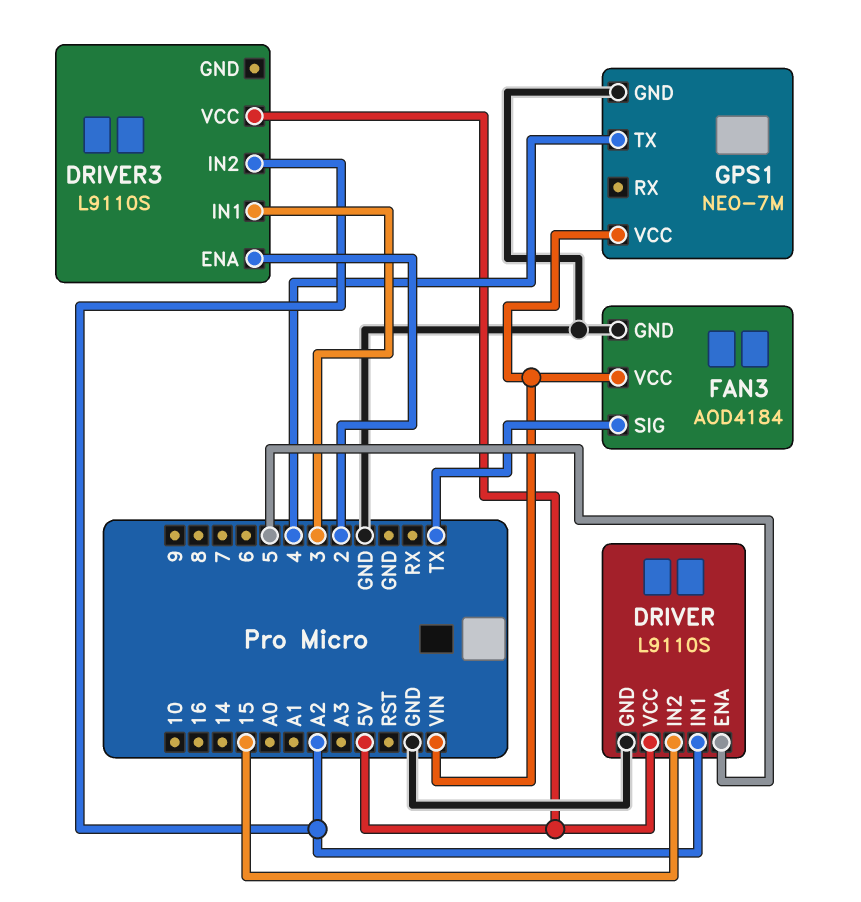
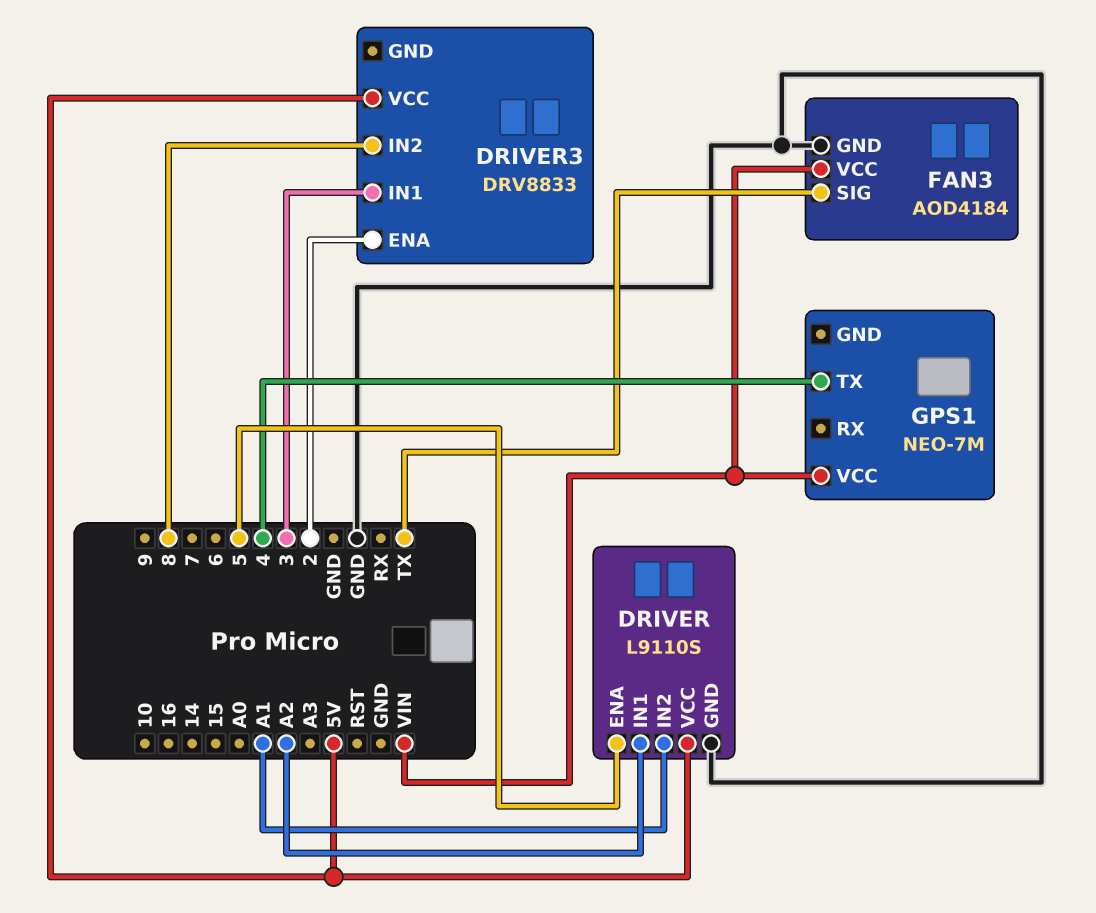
DRIVER pin IN2: 15 -> A1
DRIVER3: L9110S -> DRV8833
DRIVER3 pin IN2: A2 -> 8
GPS1 pin GND: GND -> none

